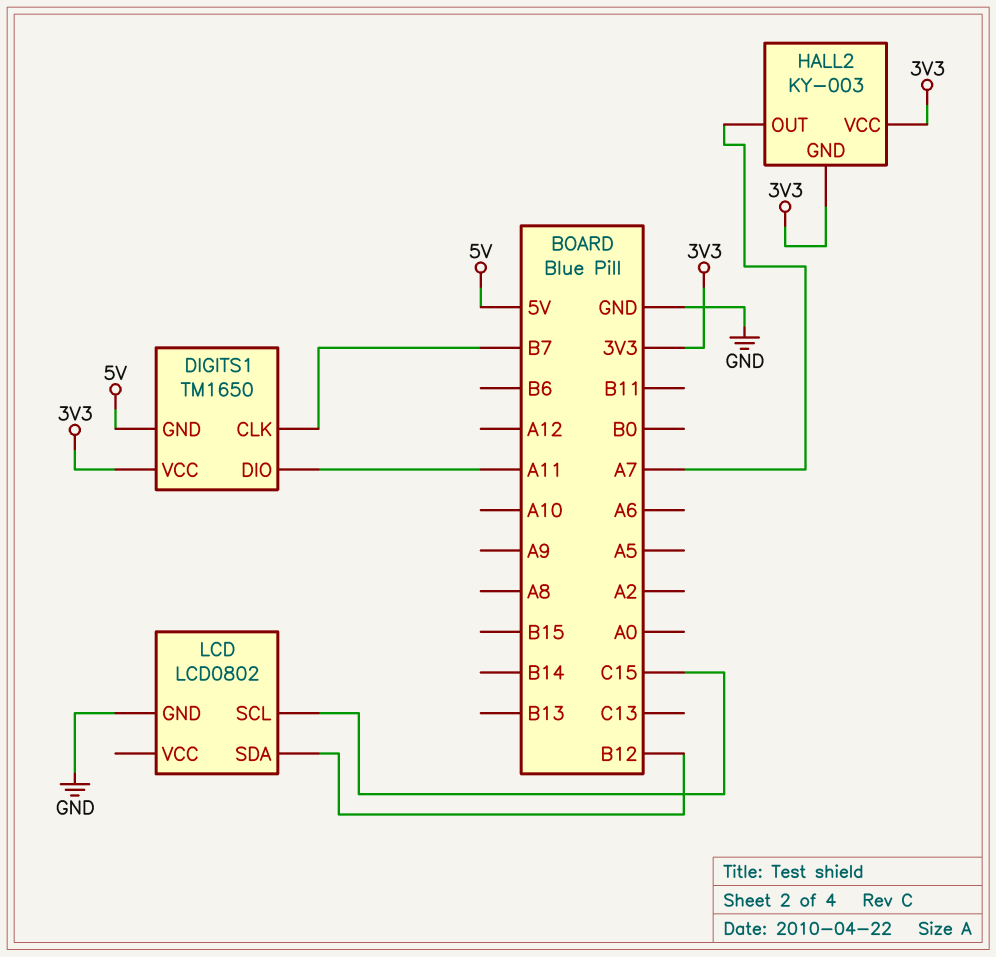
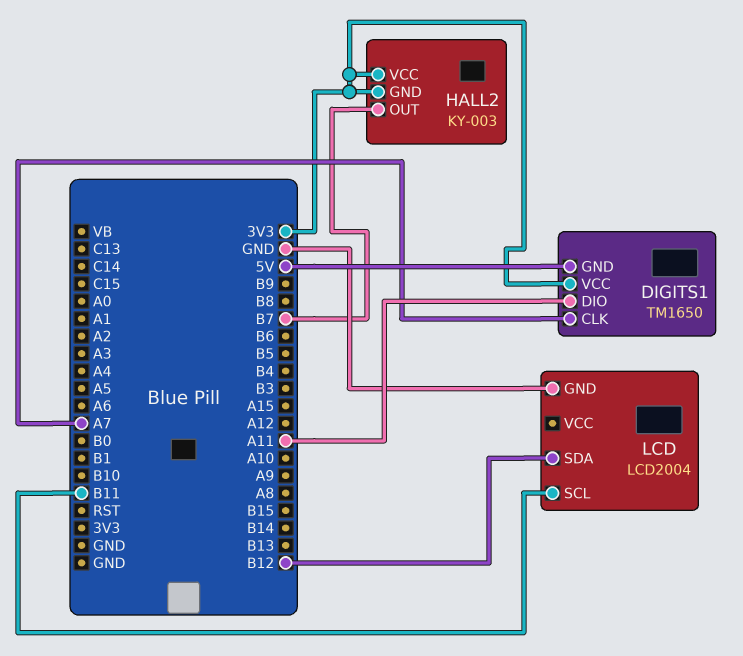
DIGITS1 pin CLK: B7 -> A7
HALL2 pin OUT: A7 -> B7
LCD: LCD0802 -> LCD2004
LCD pin SCL: C15 -> B11

